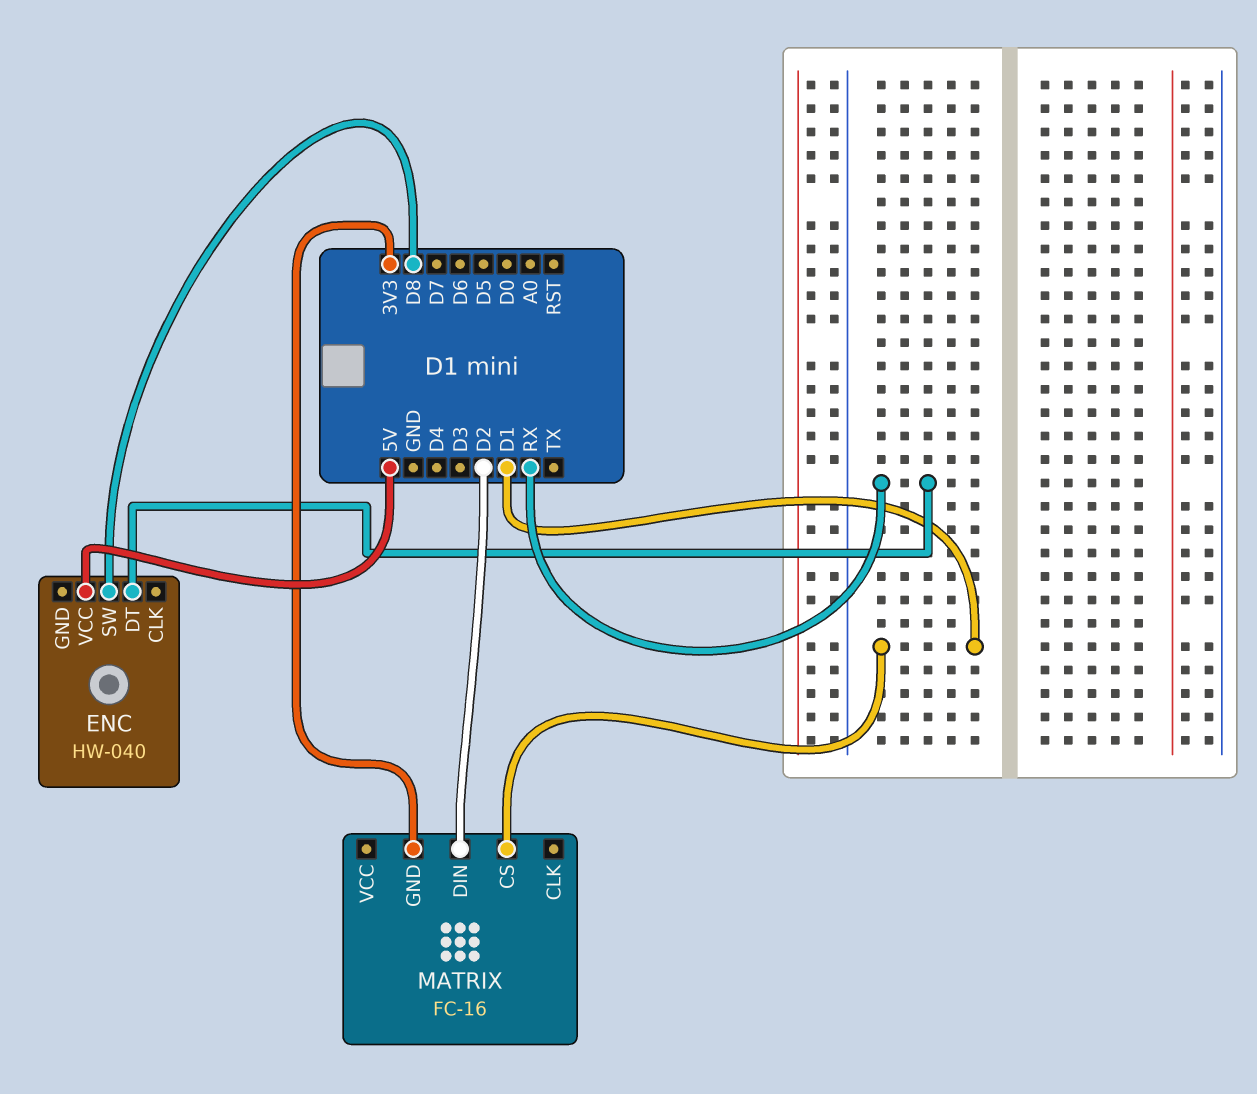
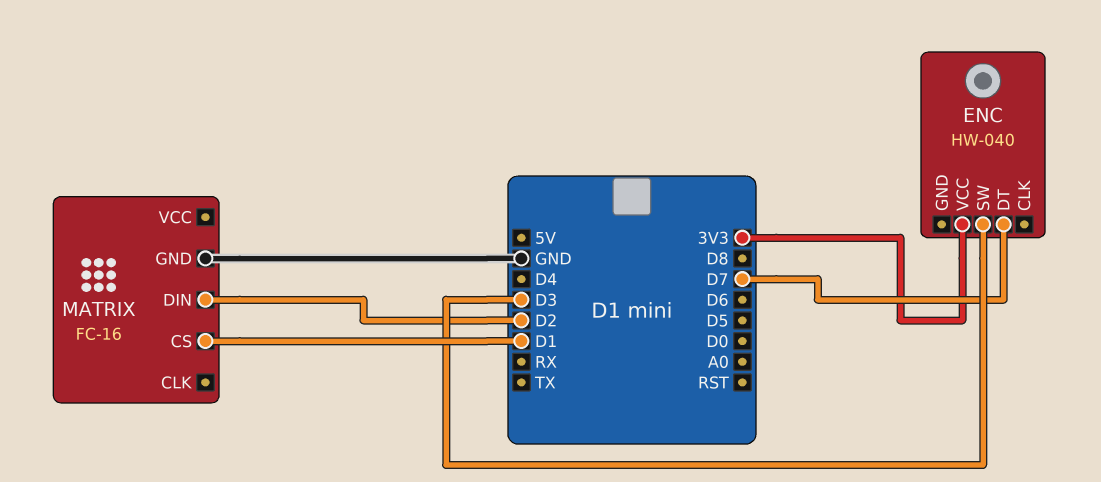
ENC pin DT: RX -> D7
ENC pin SW: D8 -> D3
ENC pin VCC: 5V -> 3V3
MATRIX pin GND: 3V3 -> GND

